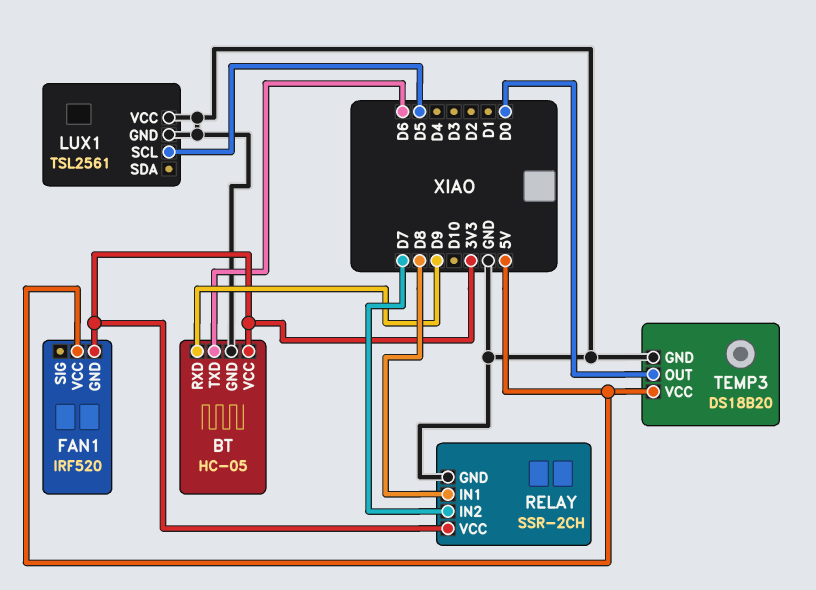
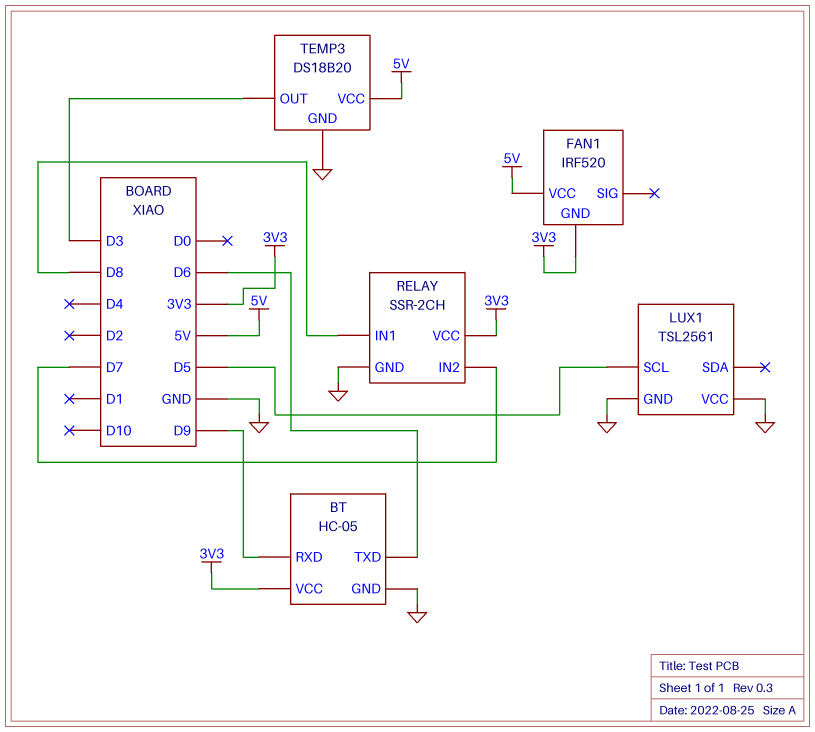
TEMP3 pin OUT: D0 -> D3

